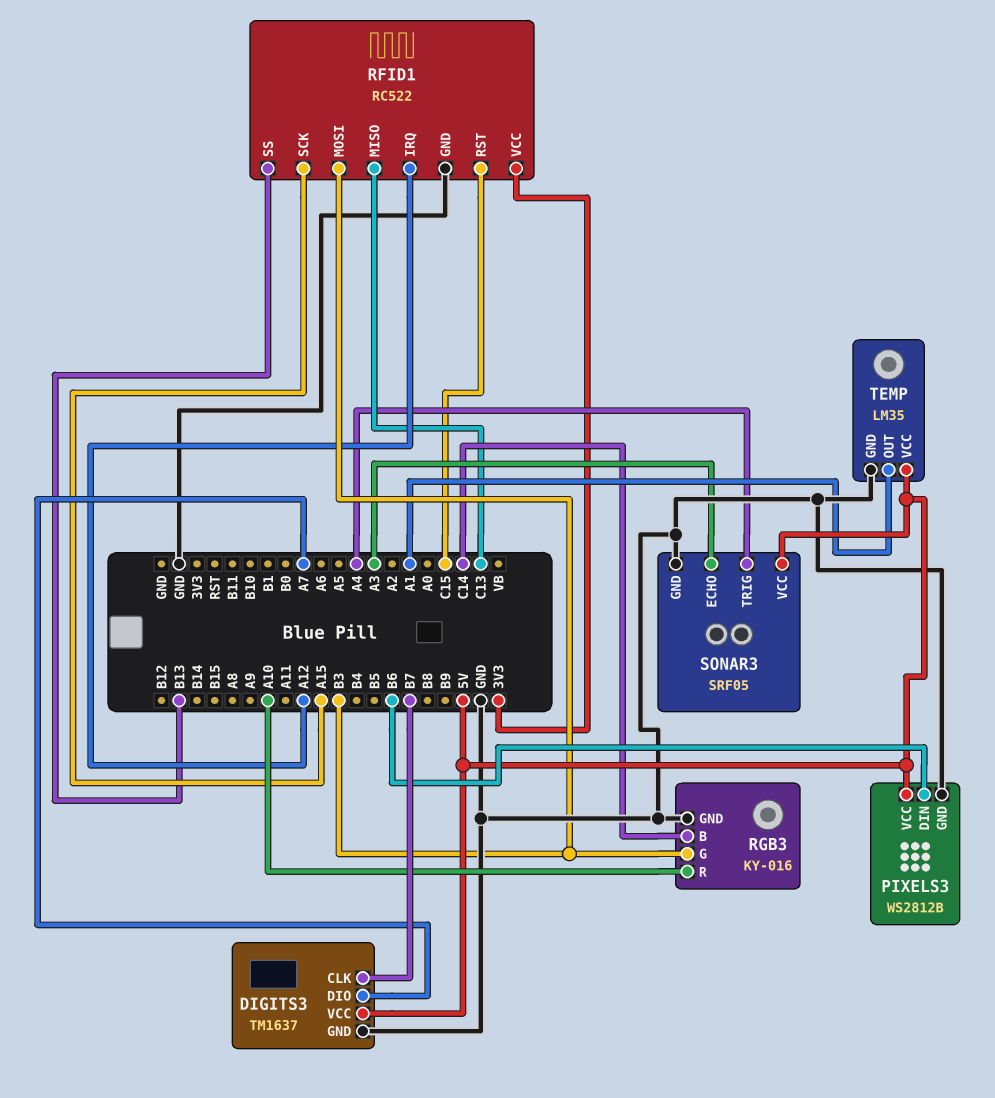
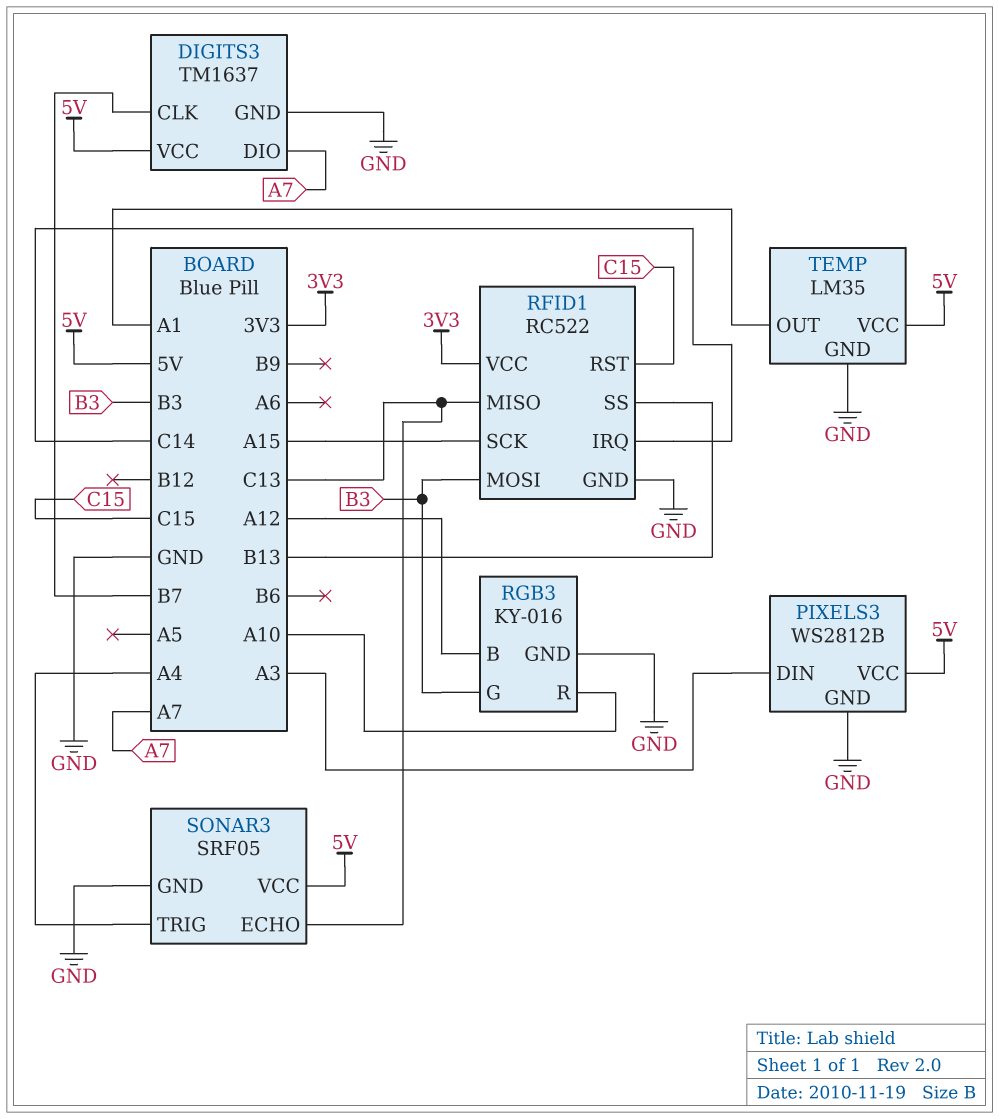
PIXELS3 pin DIN: B6 -> A3
RFID1 pin IRQ: A12 -> C14
RGB3 pin B: C14 -> A12
SONAR3 pin ECHO: A3 -> C13

